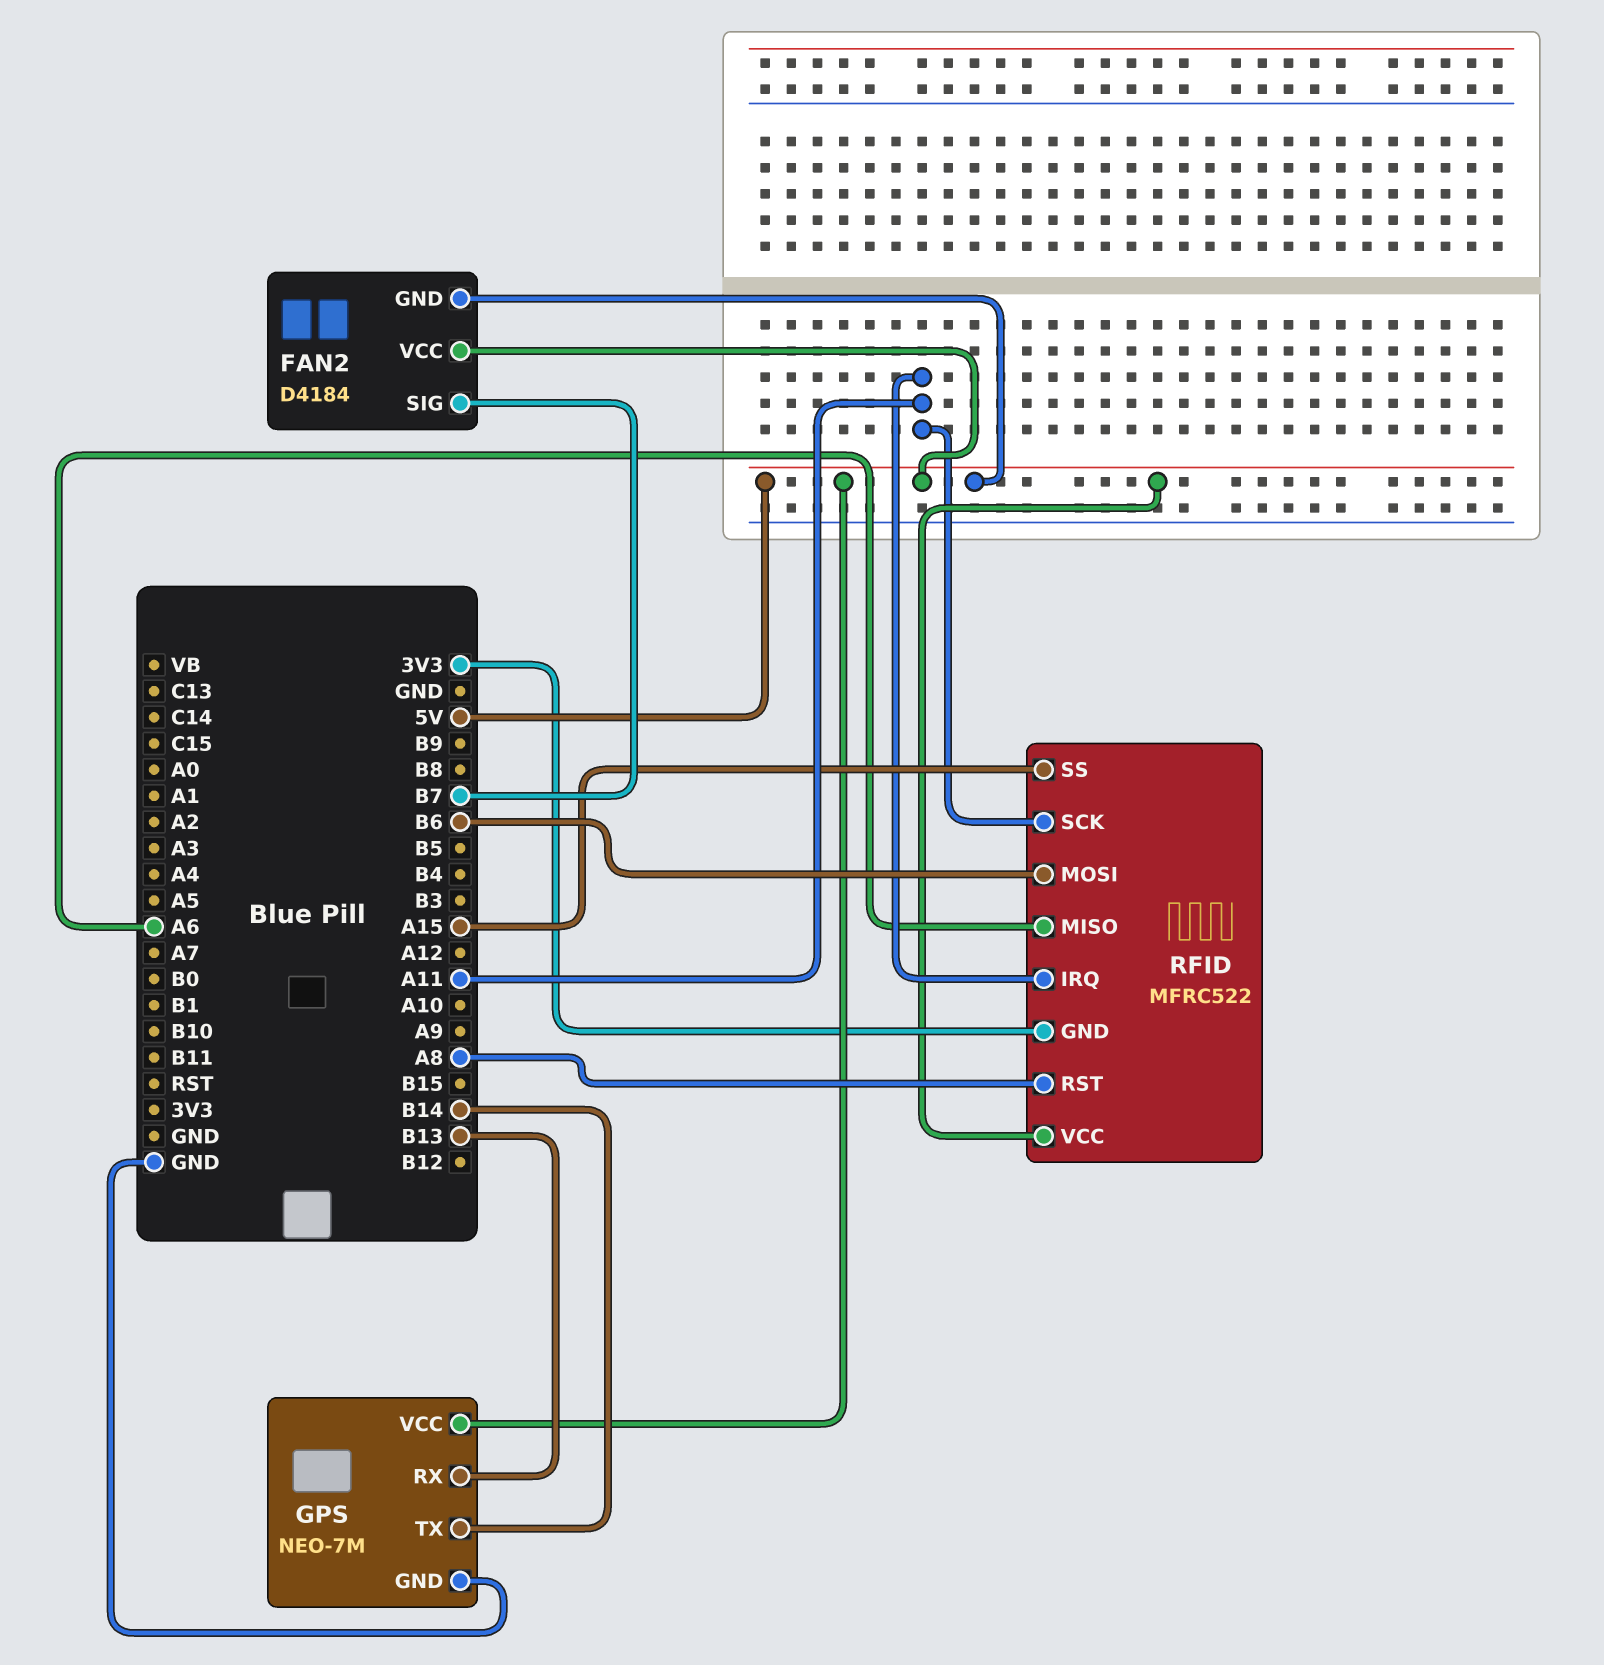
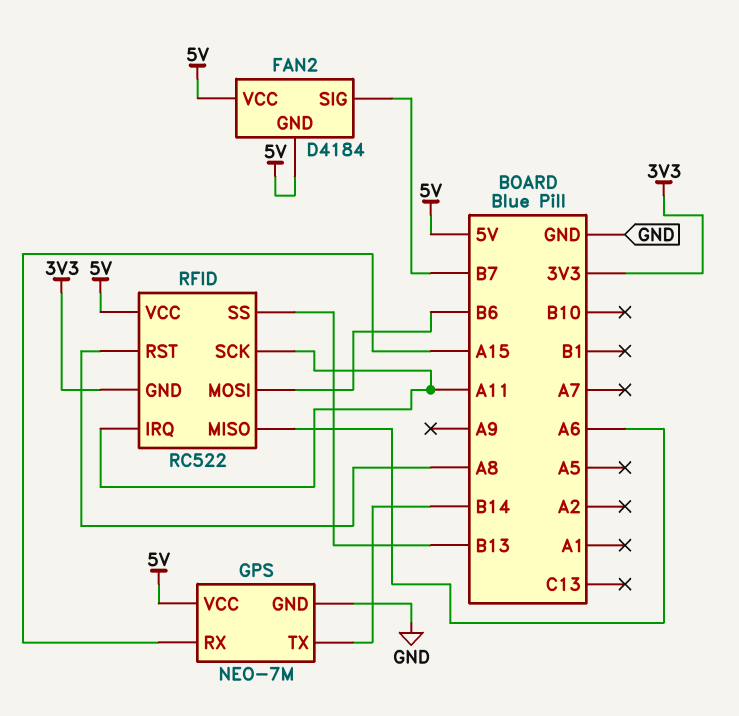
GPS pin RX: B13 -> A15
RFID: MFRC522 -> RC522
RFID pin SS: A15 -> B13

